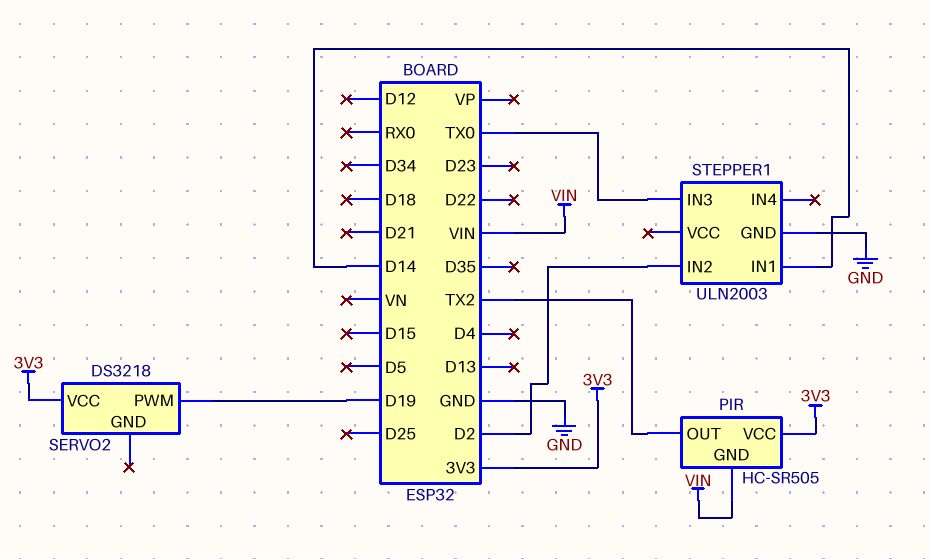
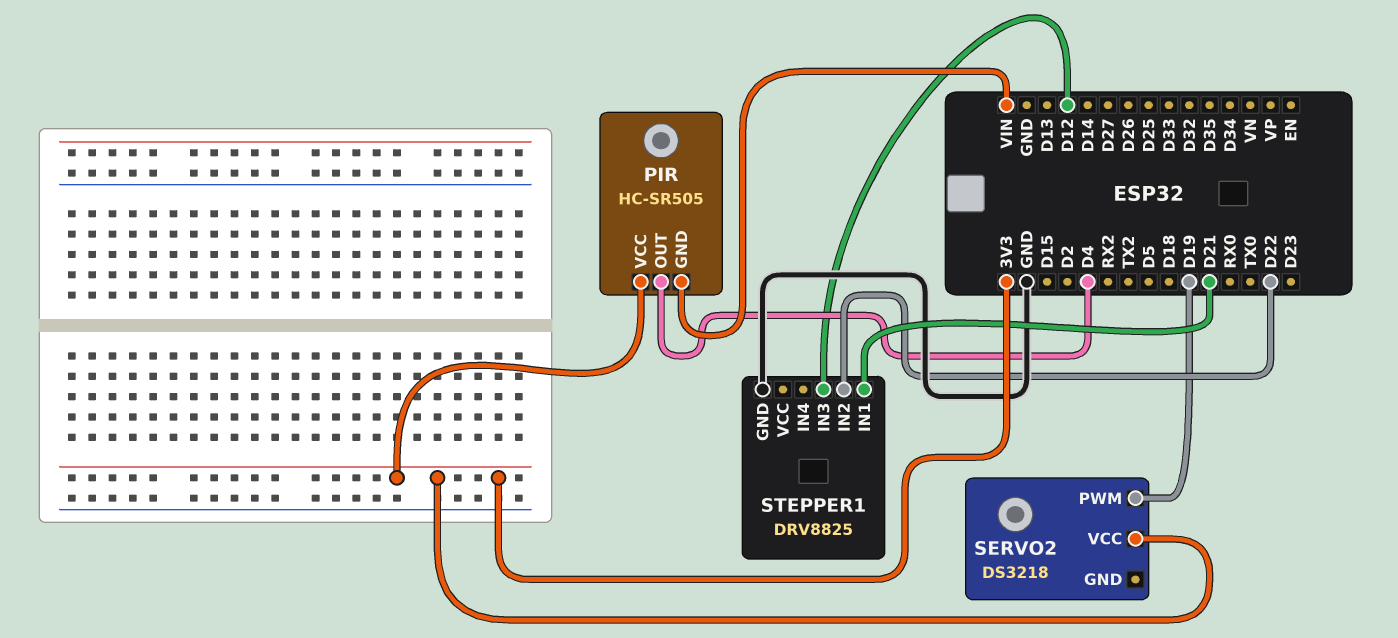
PIR pin OUT: TX2 -> D4
STEPPER1: ULN2003 -> DRV8825
STEPPER1 pin IN1: D14 -> D21
STEPPER1 pin IN2: D2 -> D22
STEPPER1 pin IN3: TX0 -> D12

